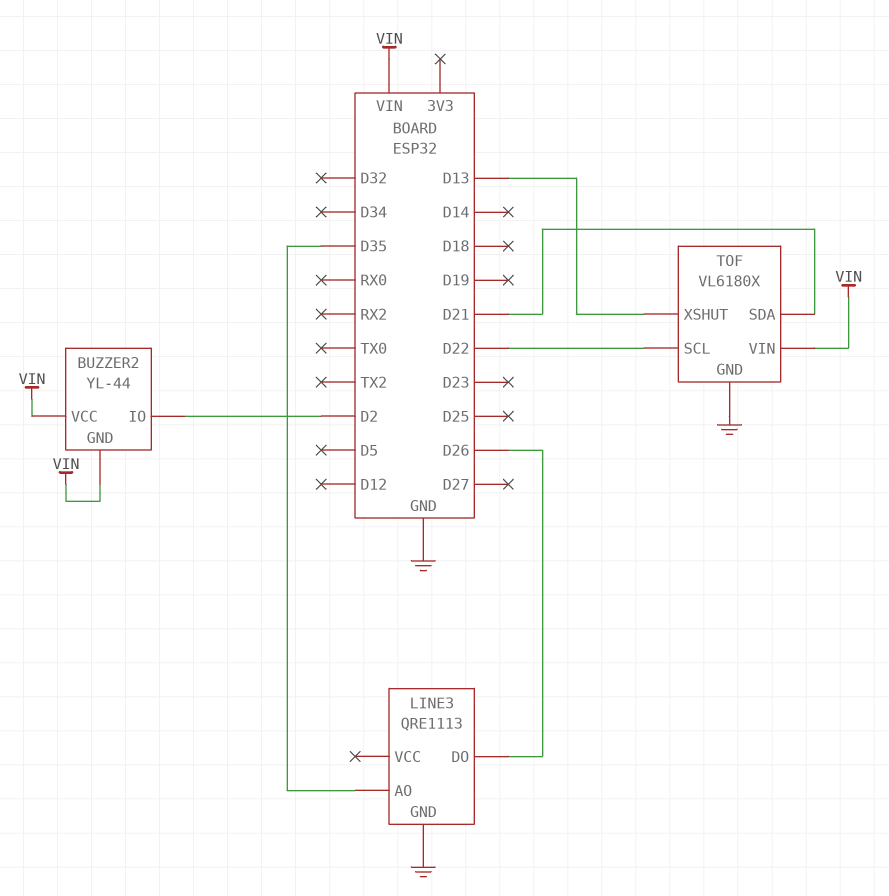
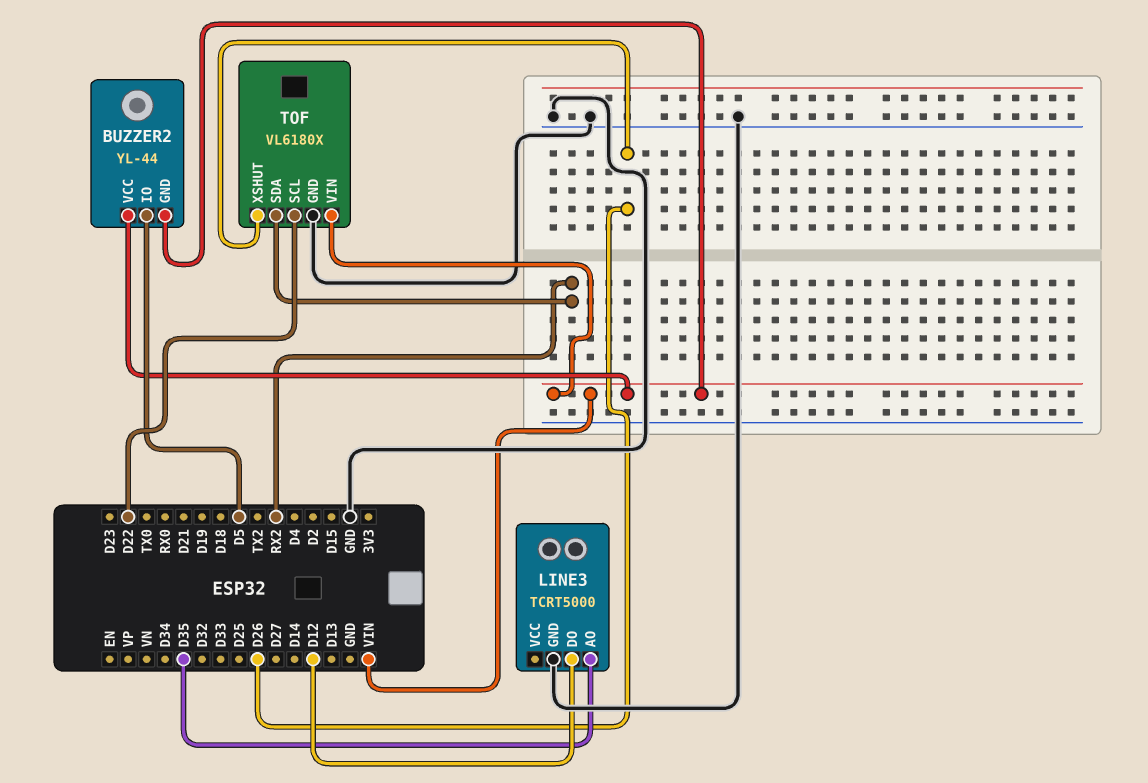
BUZZER2 pin IO: D2 -> D5
LINE3: QRE1113 -> TCRT5000
LINE3 pin DO: D26 -> D12
TOF pin SDA: D21 -> RX2
TOF pin XSHUT: D13 -> D26

